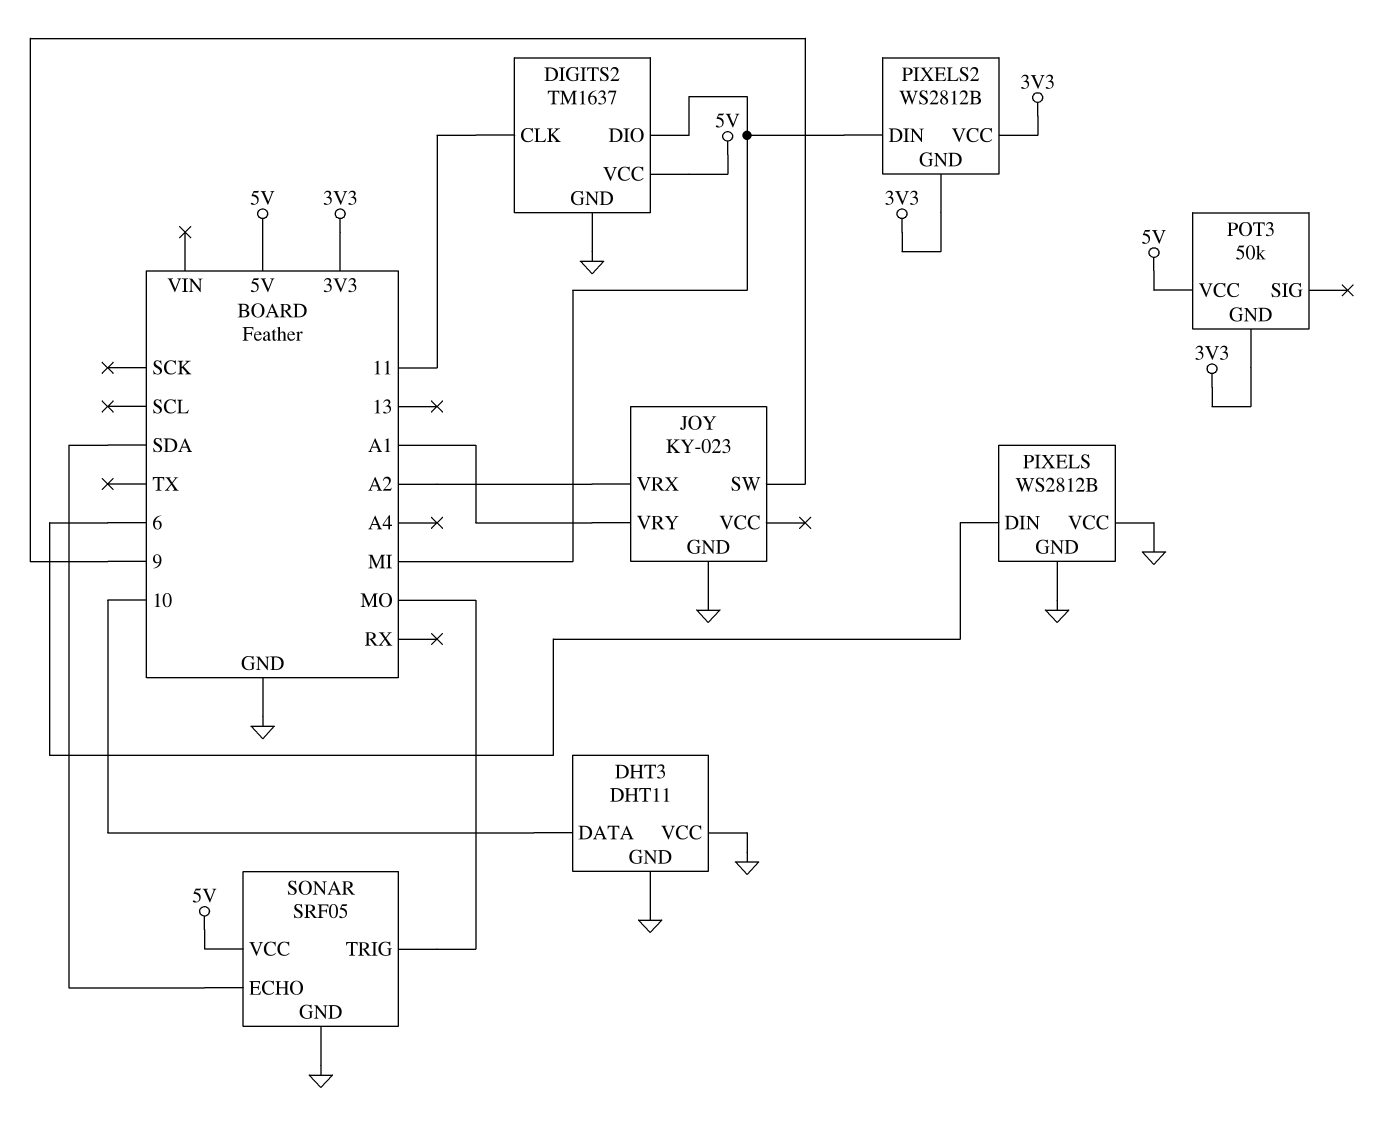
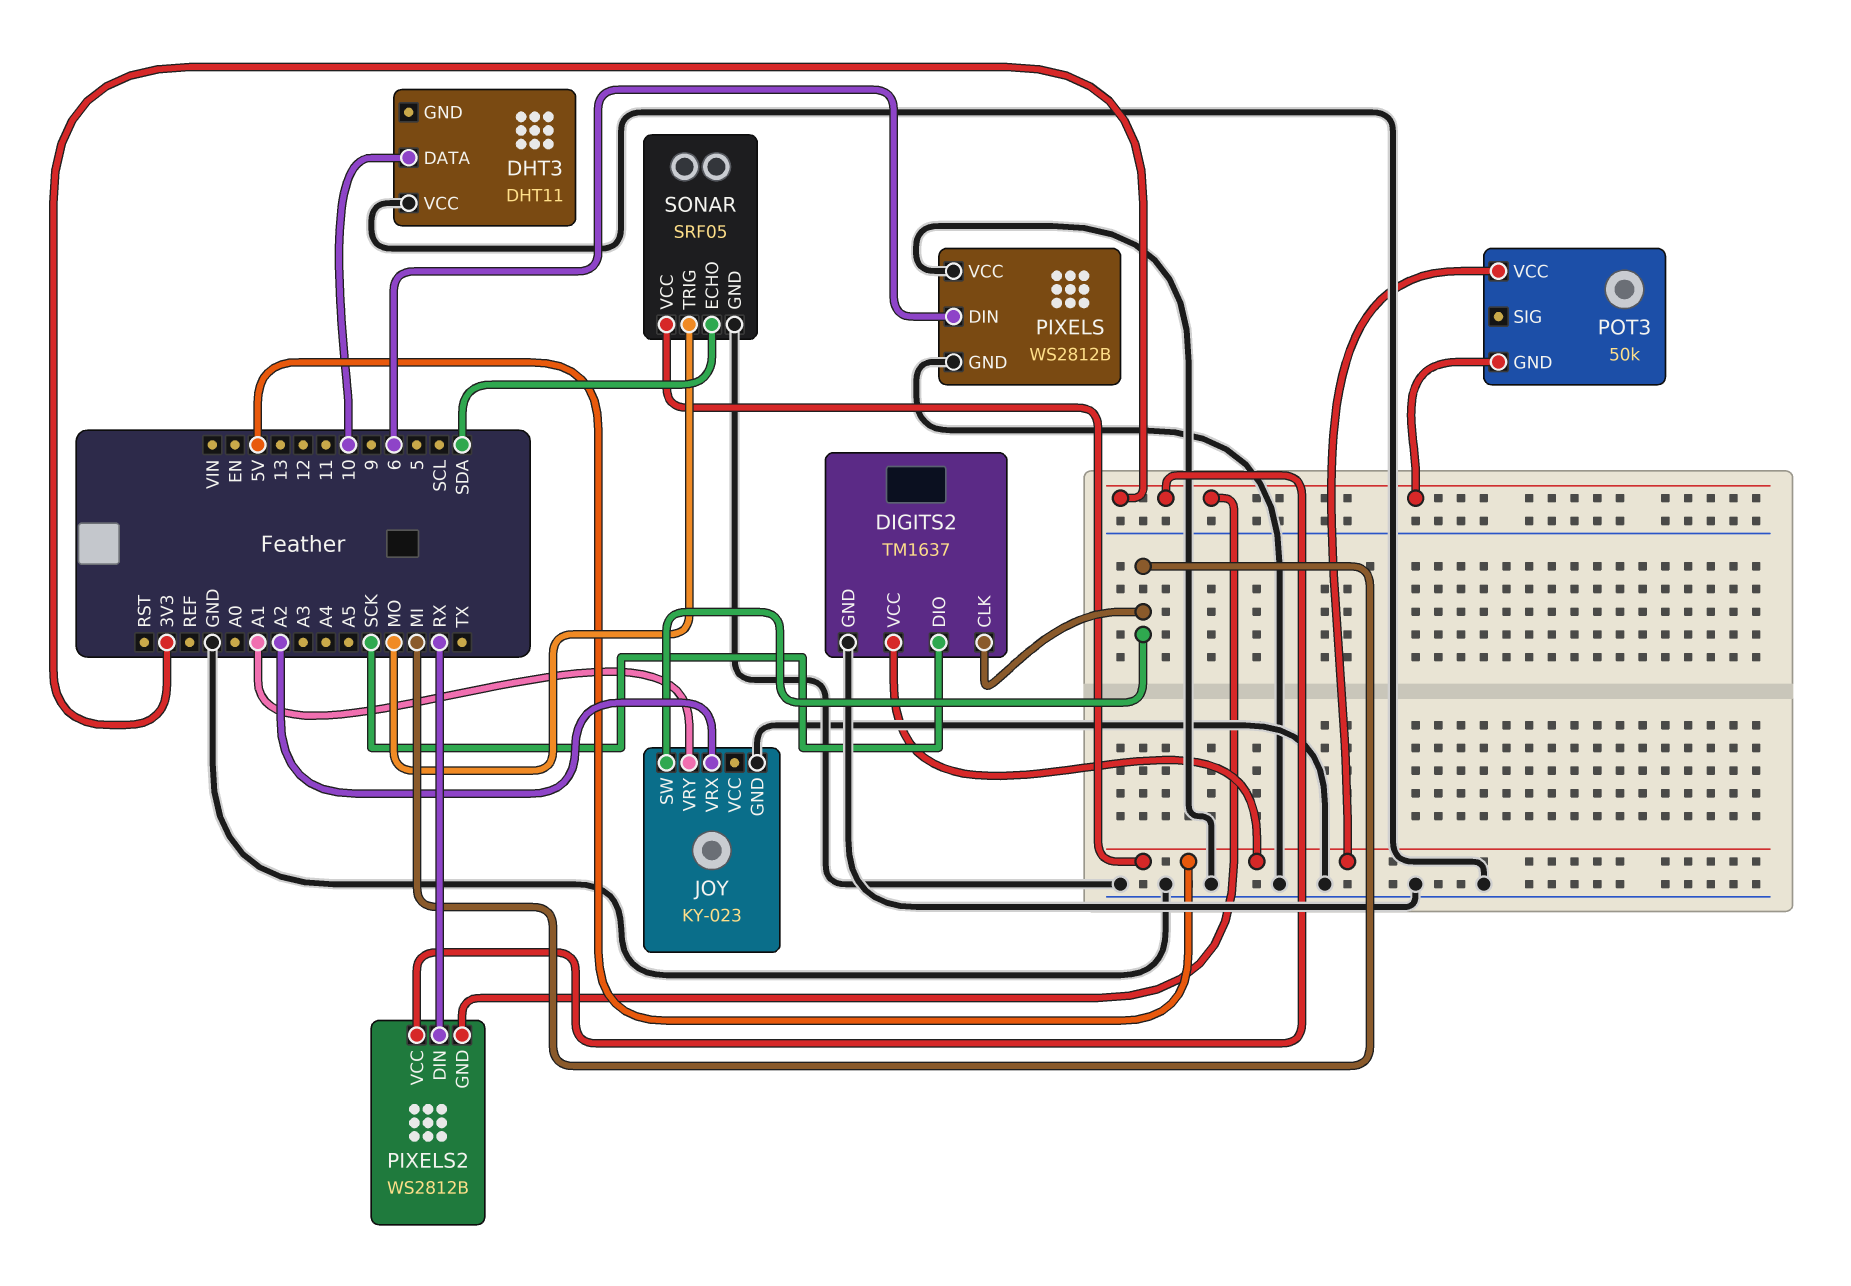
DHT3 pin GND: GND -> none
DIGITS2 pin CLK: 11 -> MI
DIGITS2 pin DIO: MI -> SCK
JOY pin SW: 9 -> MI
PIXELS2 pin DIN: MI -> RX

